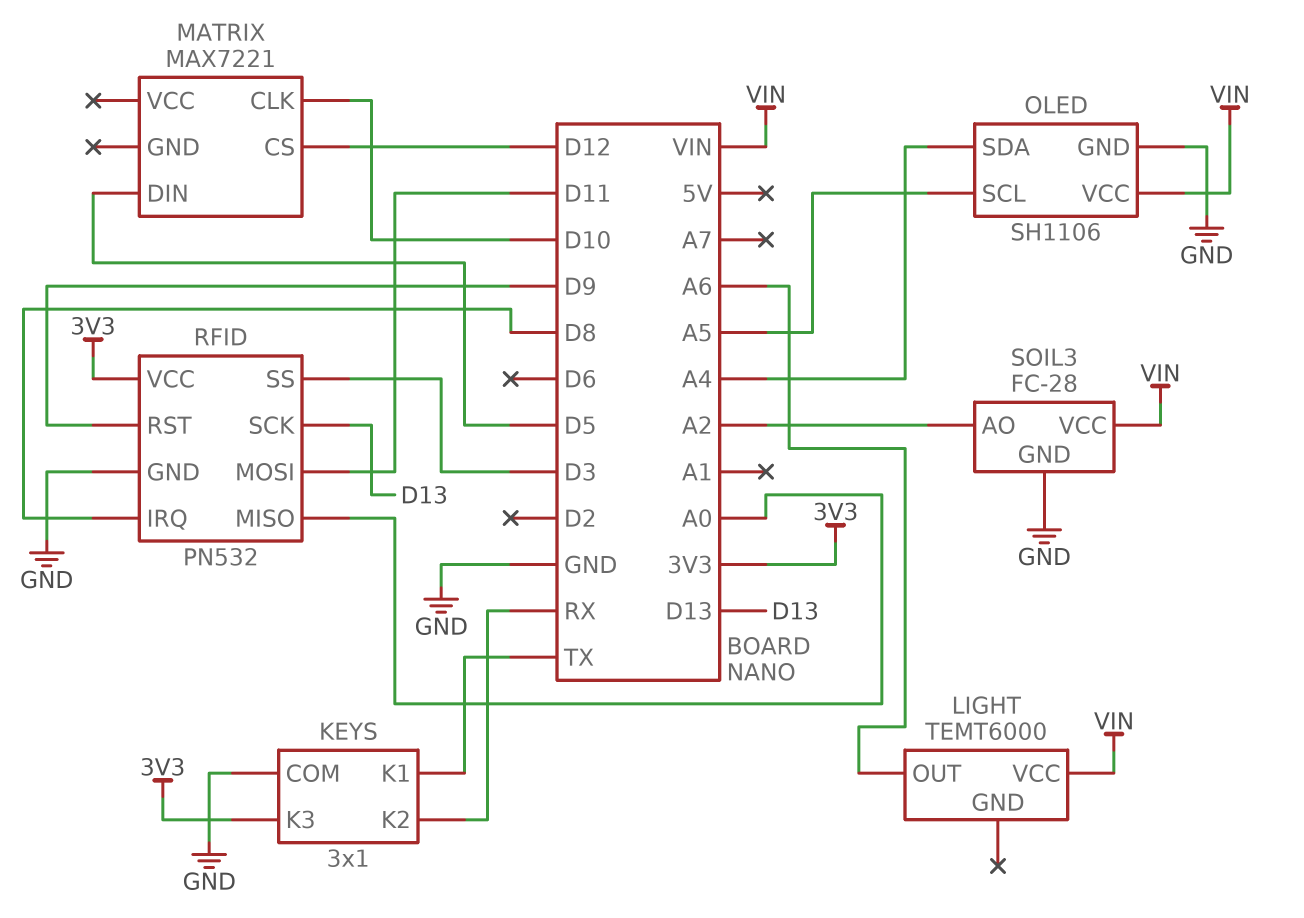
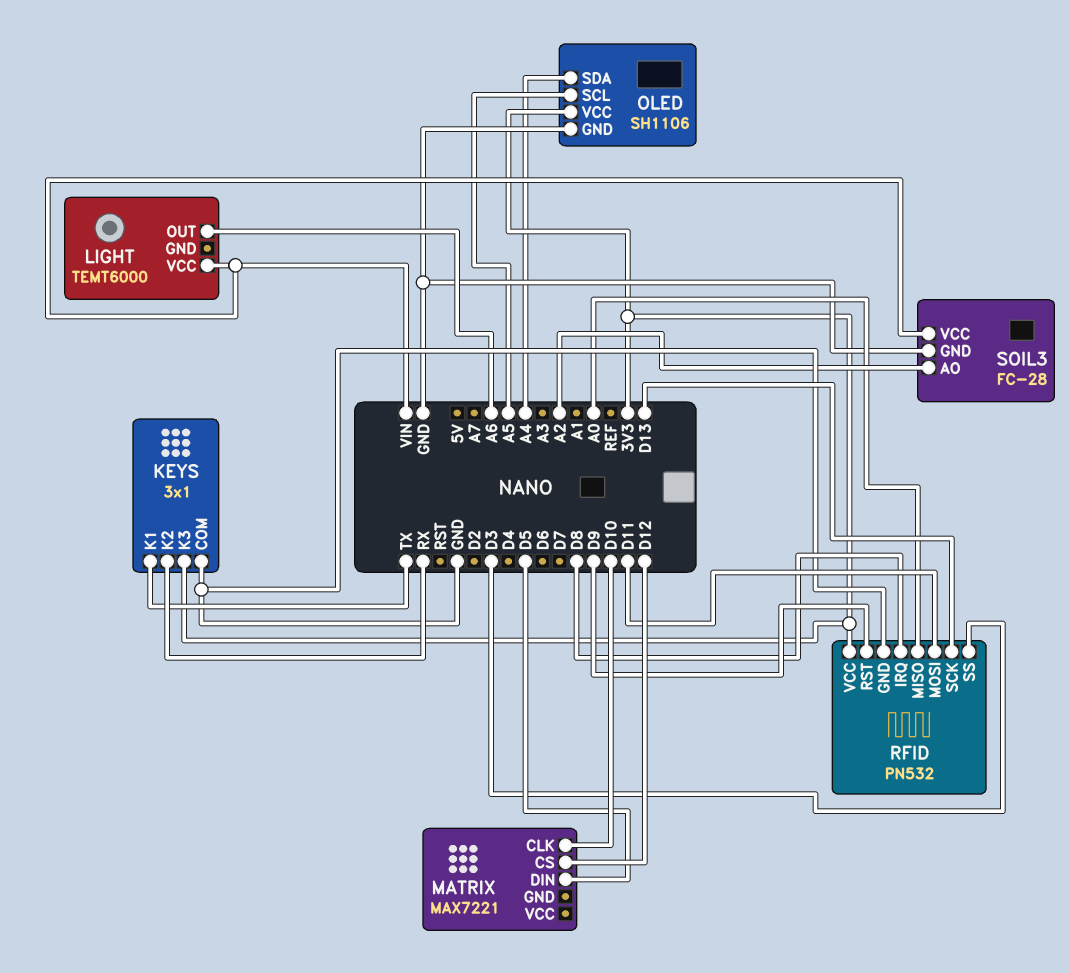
OLED pin VCC: VIN -> 3V3

